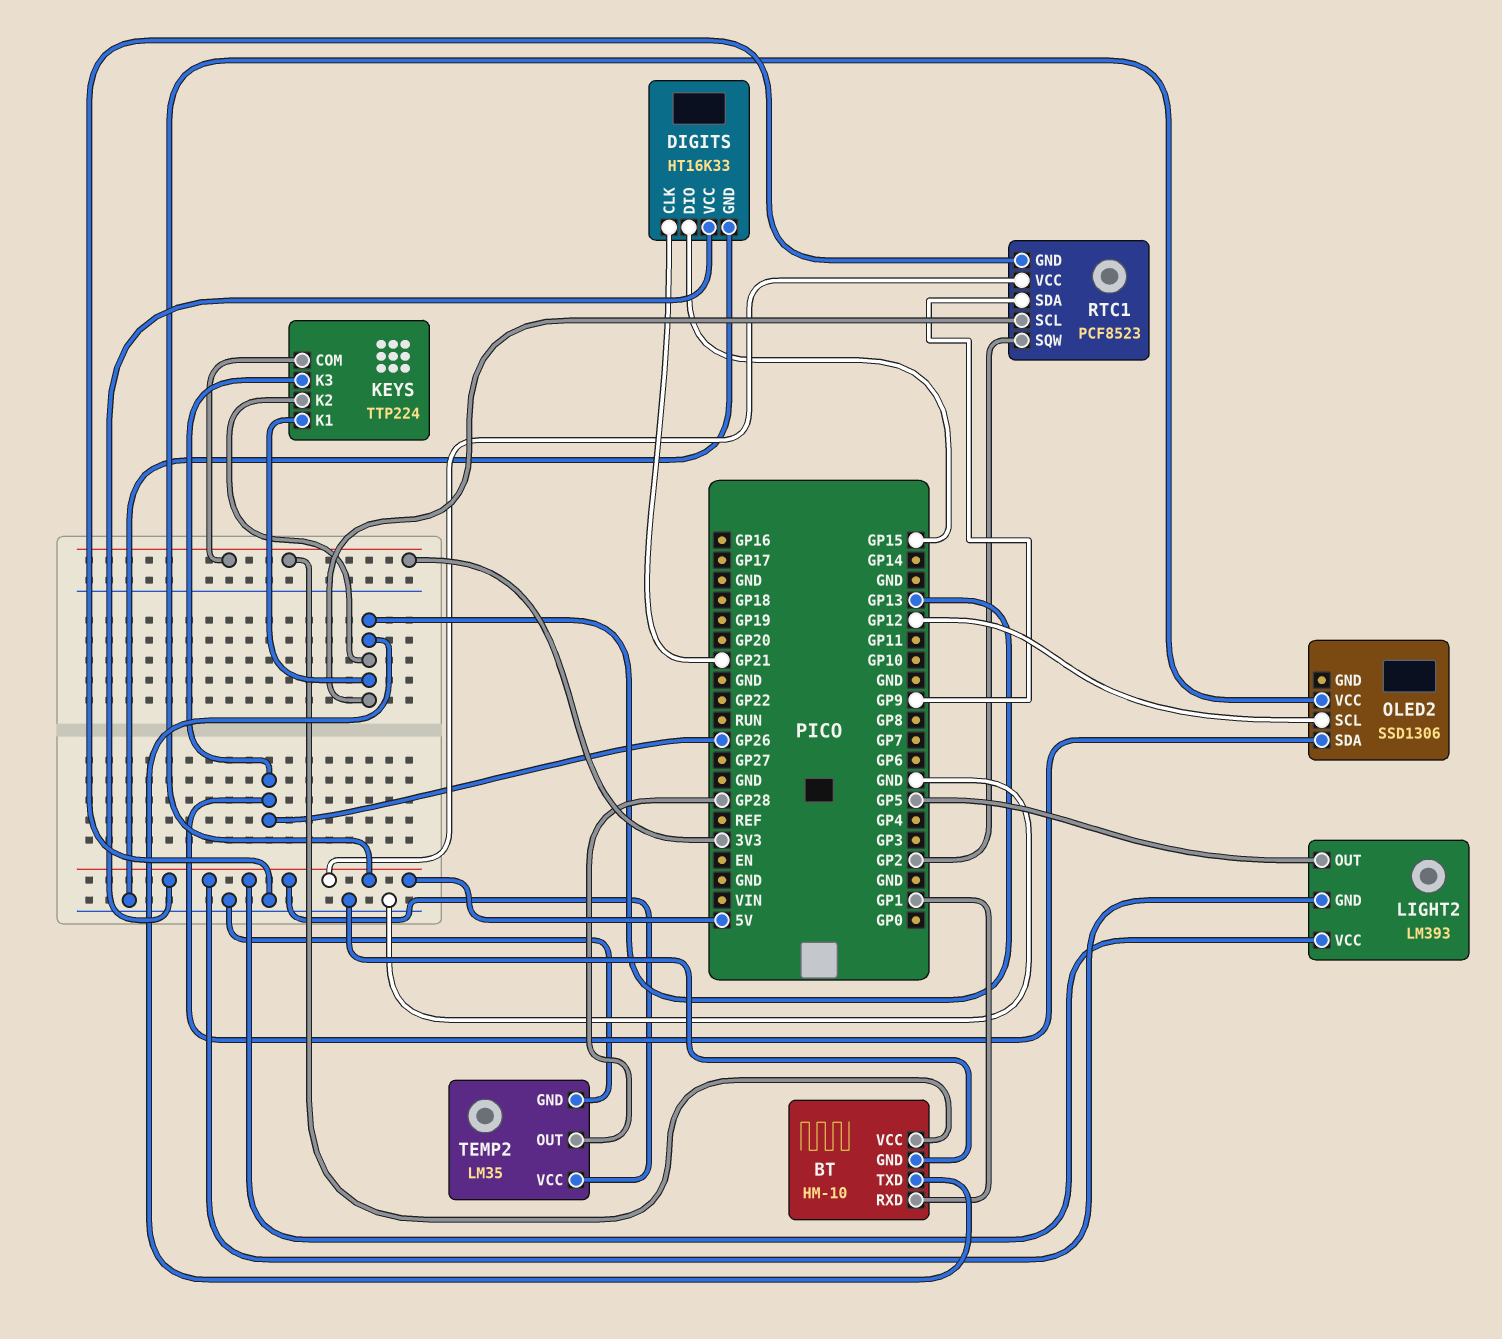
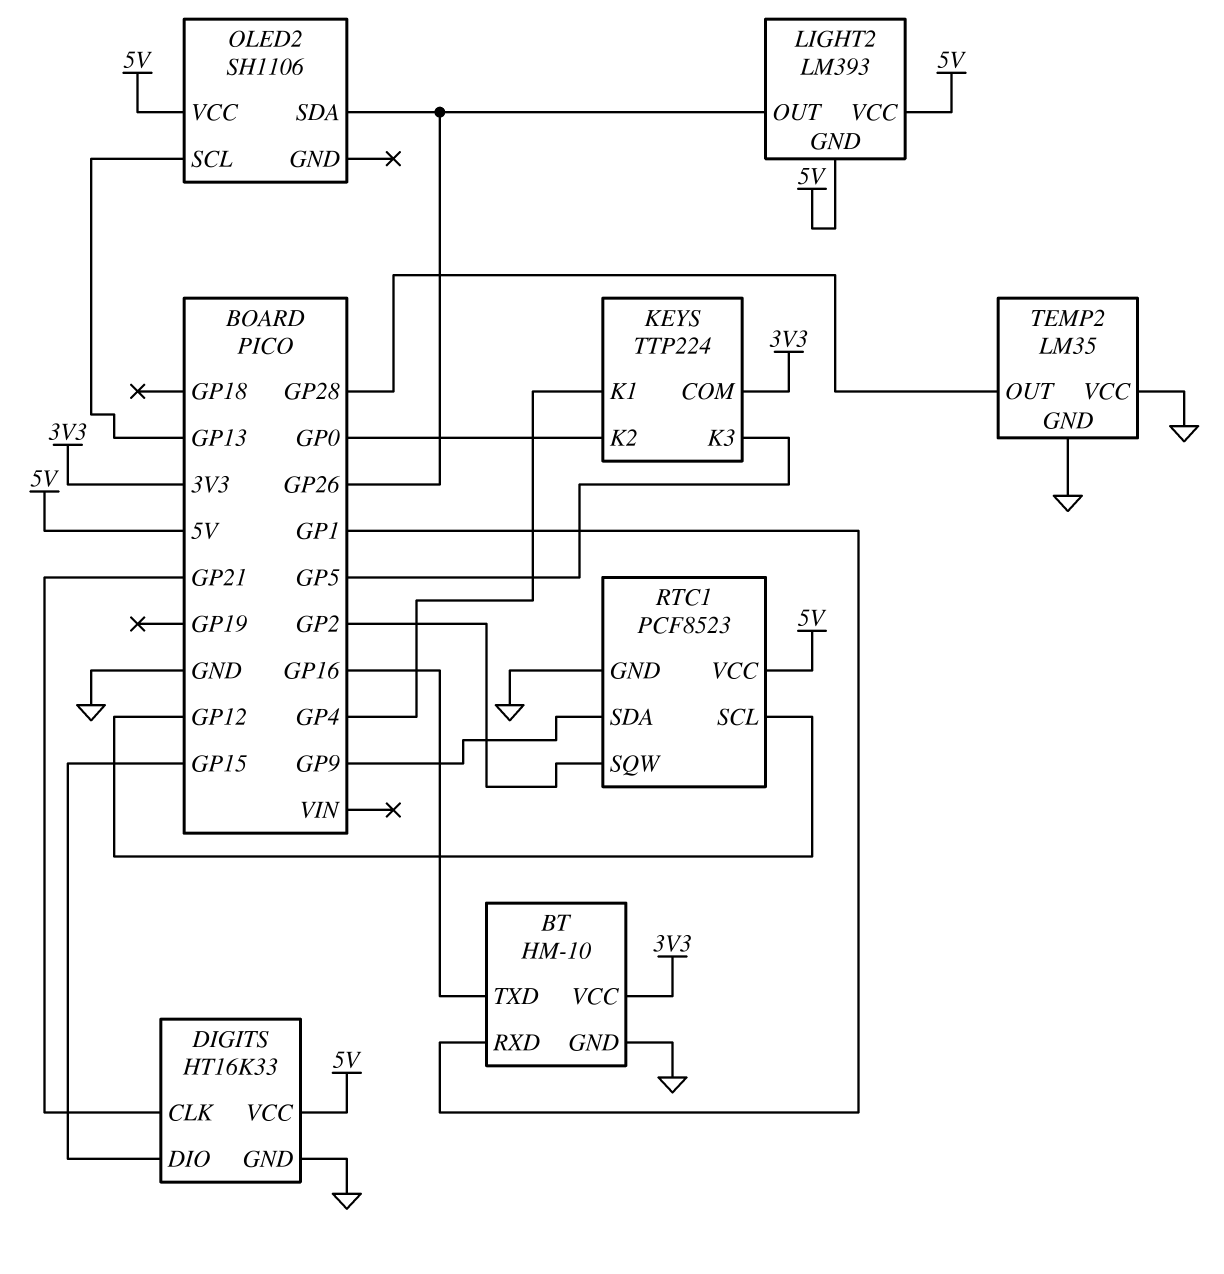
BT pin TXD: GP13 -> GP16
KEYS pin K1: GP13 -> GP4
KEYS pin K2: GP13 -> GP0
KEYS pin K3: GP26 -> GP5
LIGHT2 pin OUT: GP5 -> GP26
OLED2: SSD1306 -> SH1106
OLED2 pin SCL: GP12 -> GP13
RTC1 pin SCL: GP13 -> GP12
TEMP2 pin VCC: 5V -> GND

